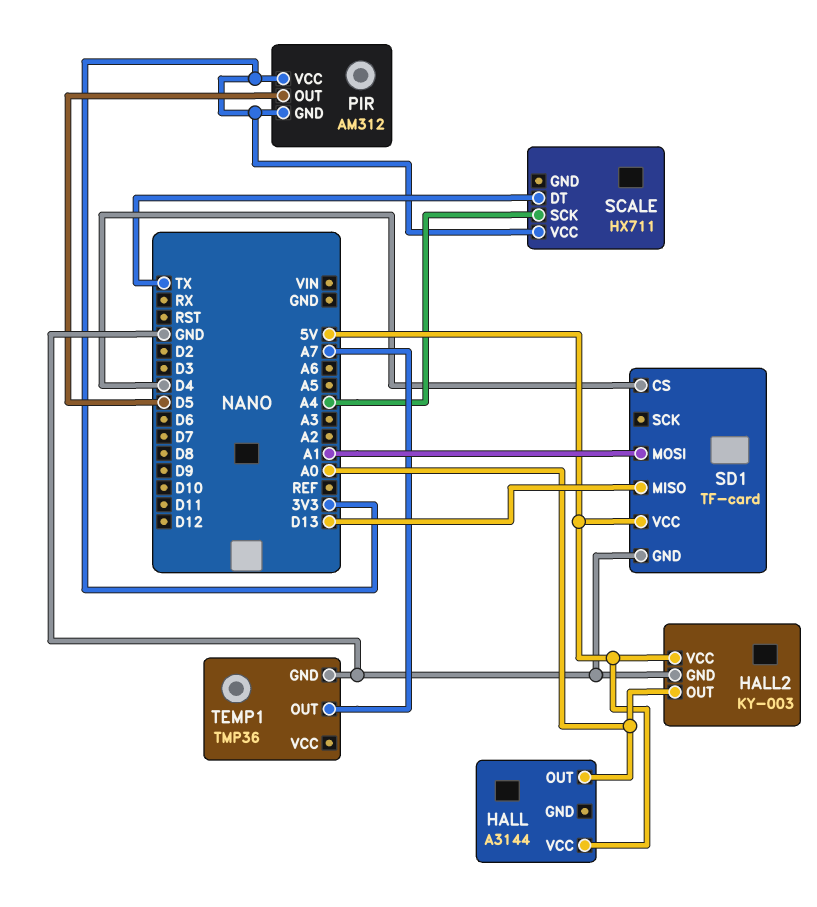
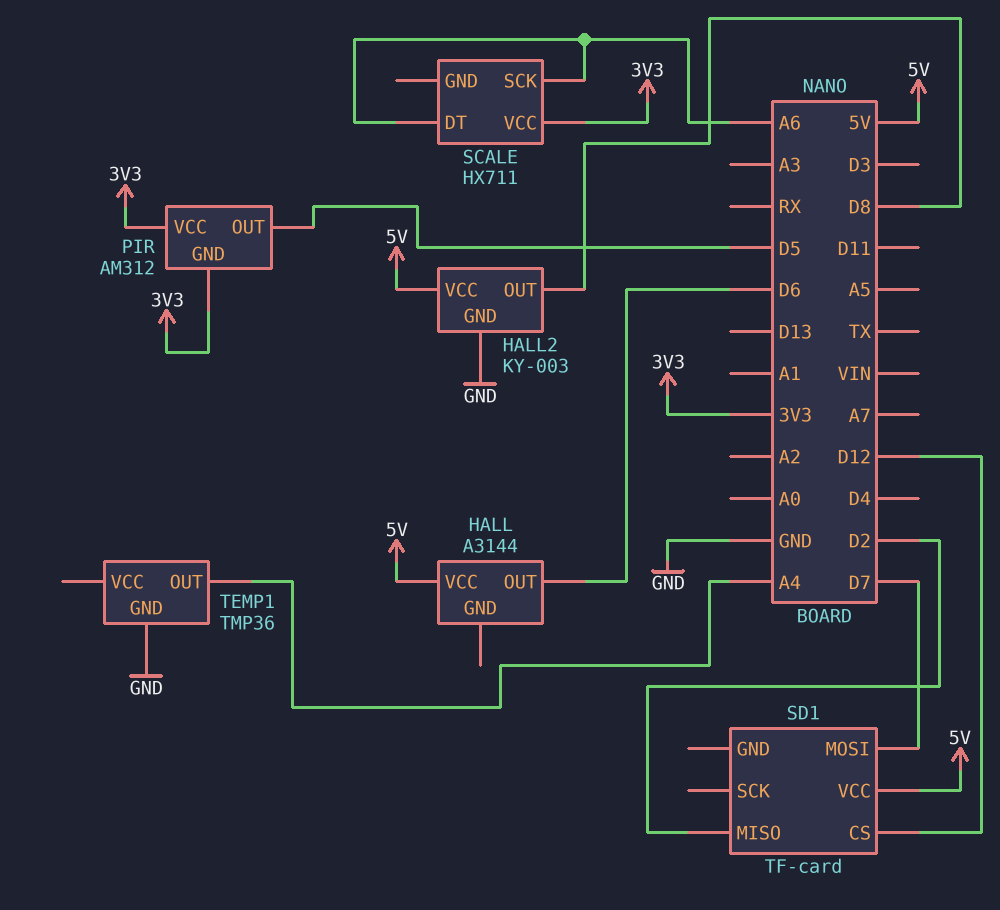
HALL pin OUT: A0 -> D6
HALL2 pin OUT: A0 -> D8
SCALE pin DT: TX -> A6
SCALE pin SCK: A4 -> A6
SD1 pin CS: D4 -> D12
SD1 pin GND: GND -> none
SD1 pin MISO: D13 -> D2
SD1 pin MOSI: A1 -> D7
TEMP1 pin OUT: A7 -> A4

